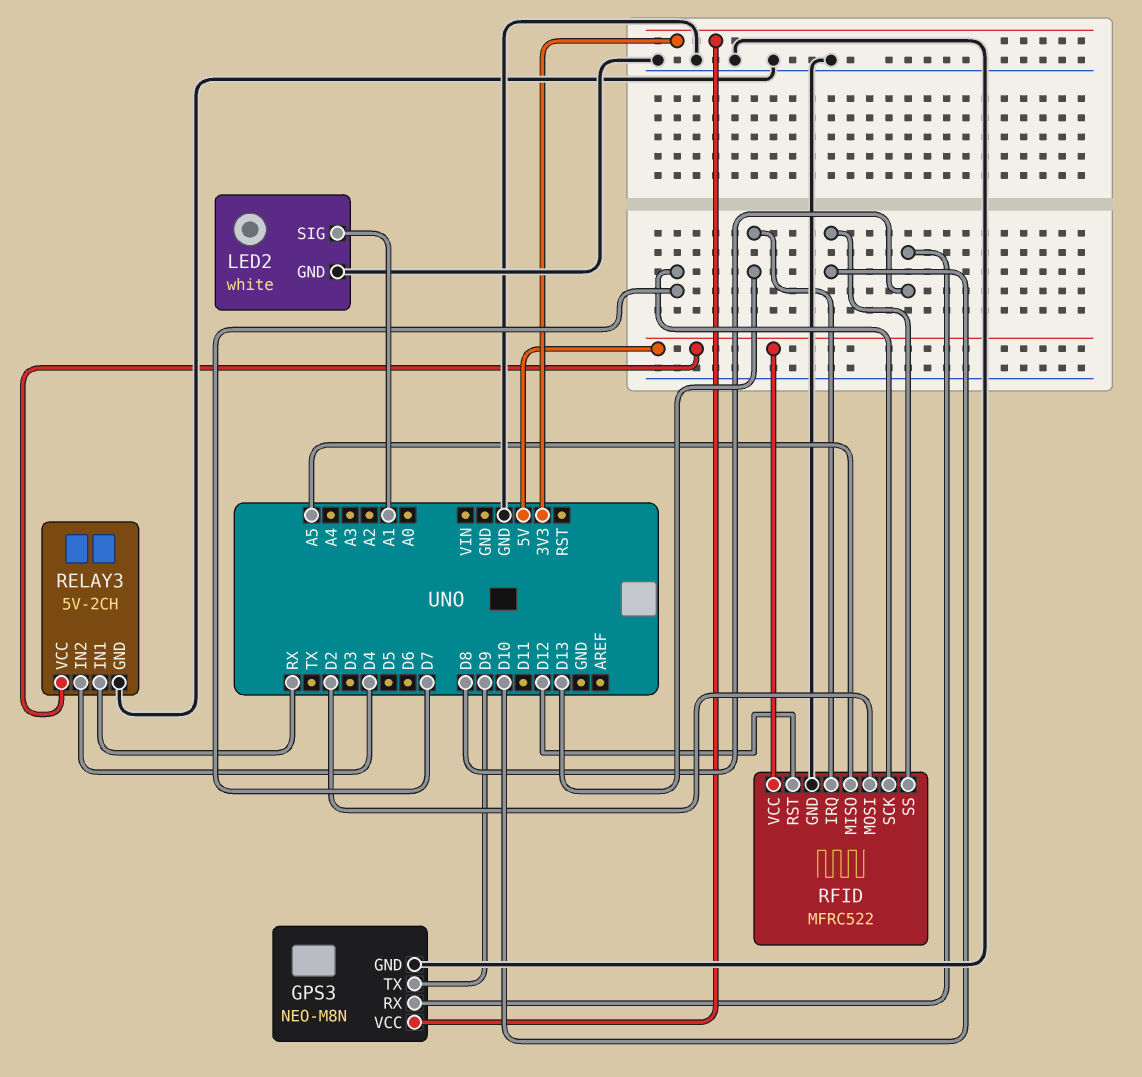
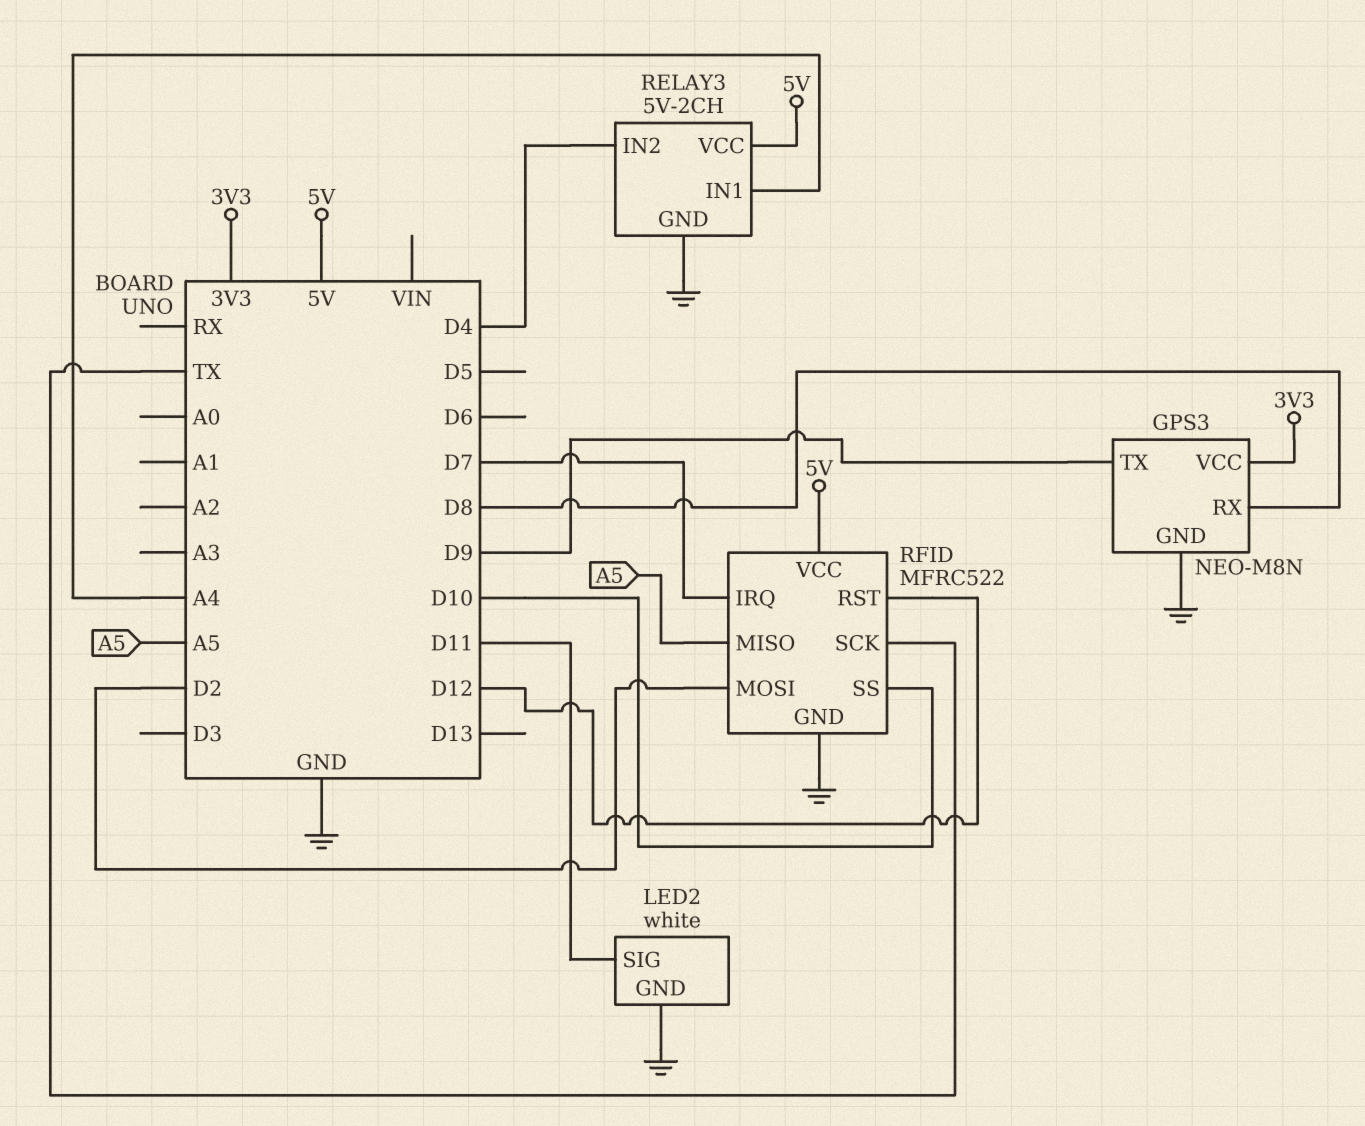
LED2 pin SIG: A1 -> D11
RELAY3 pin IN1: RX -> A4
RFID pin IRQ: D13 -> D7
RFID pin SCK: D7 -> TX

